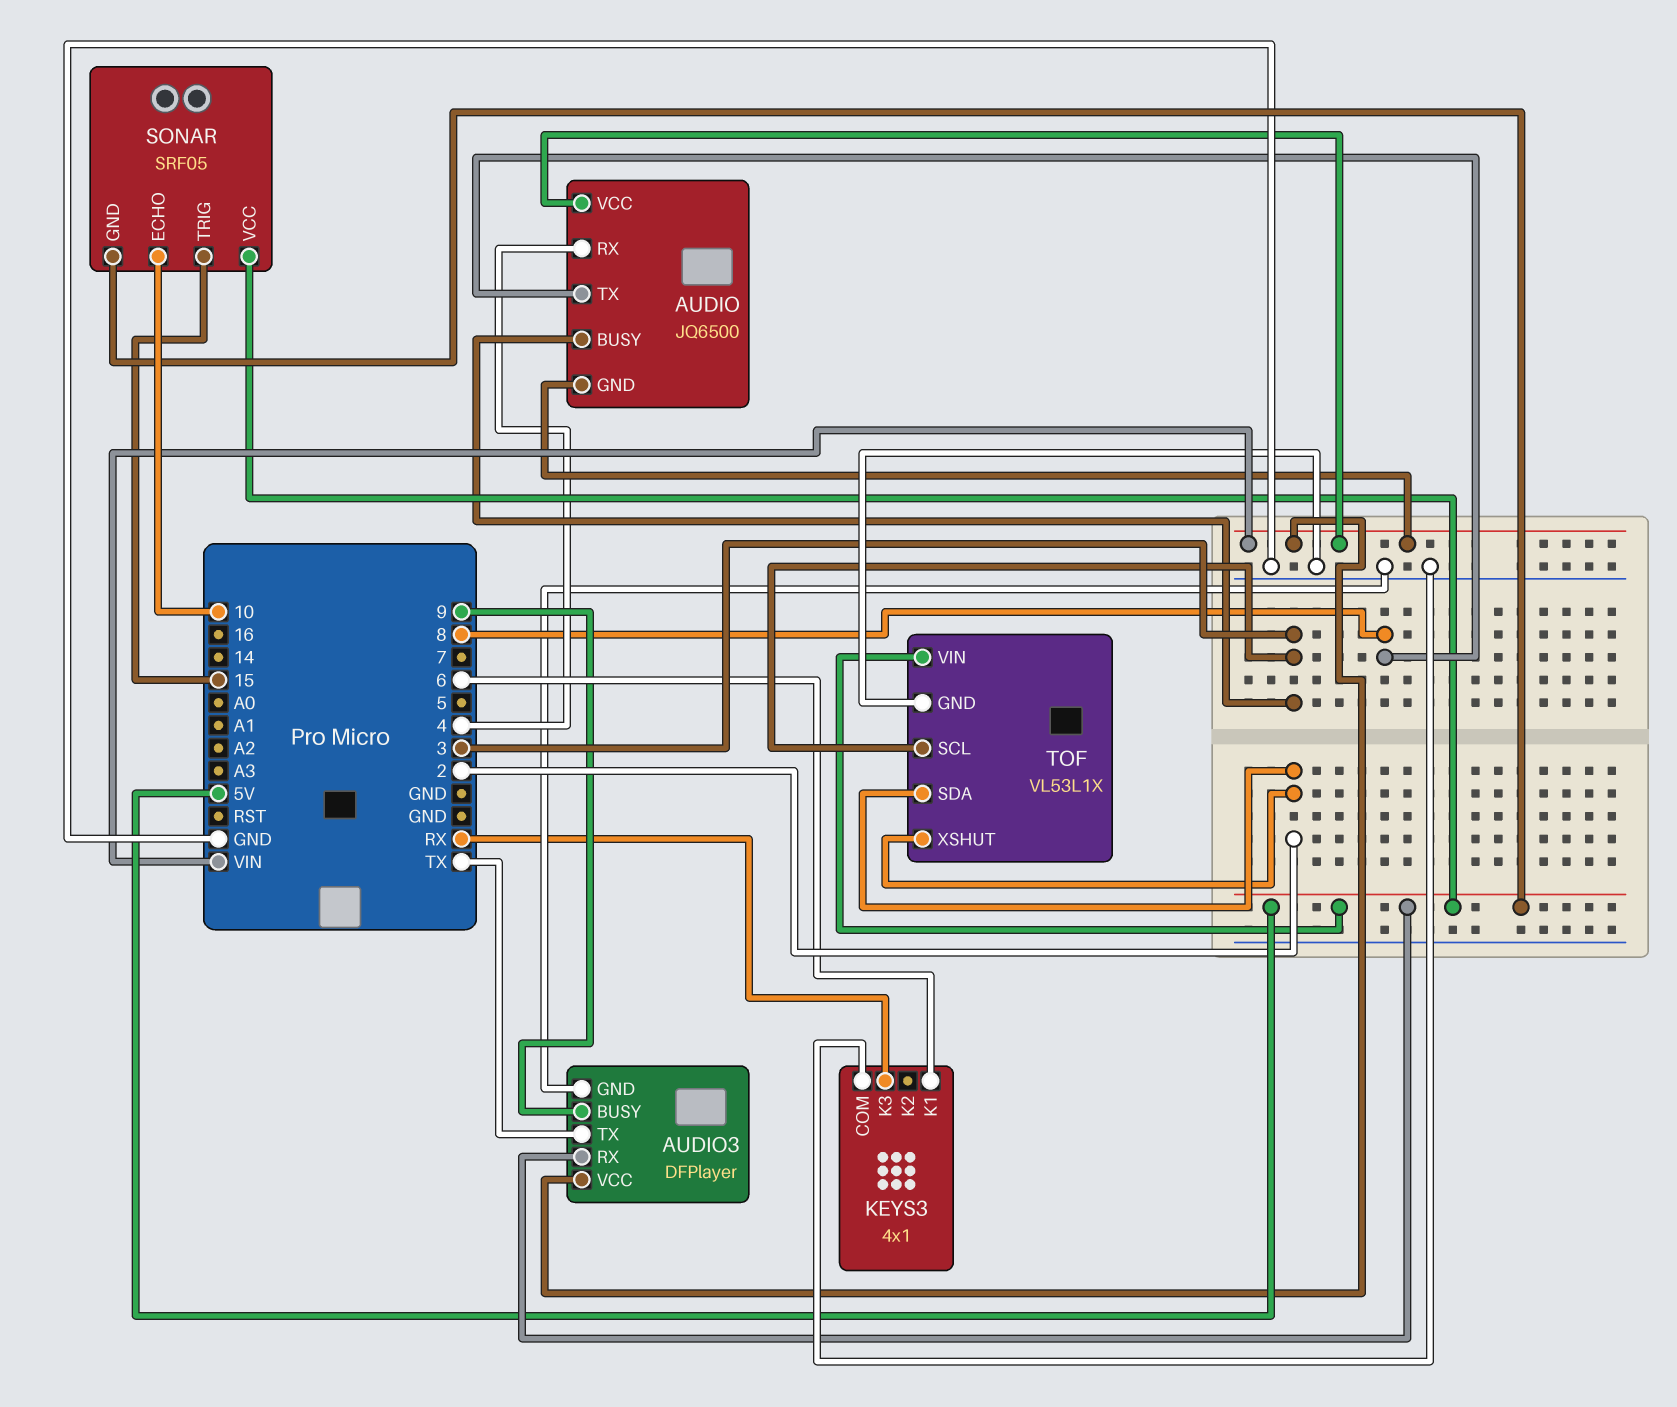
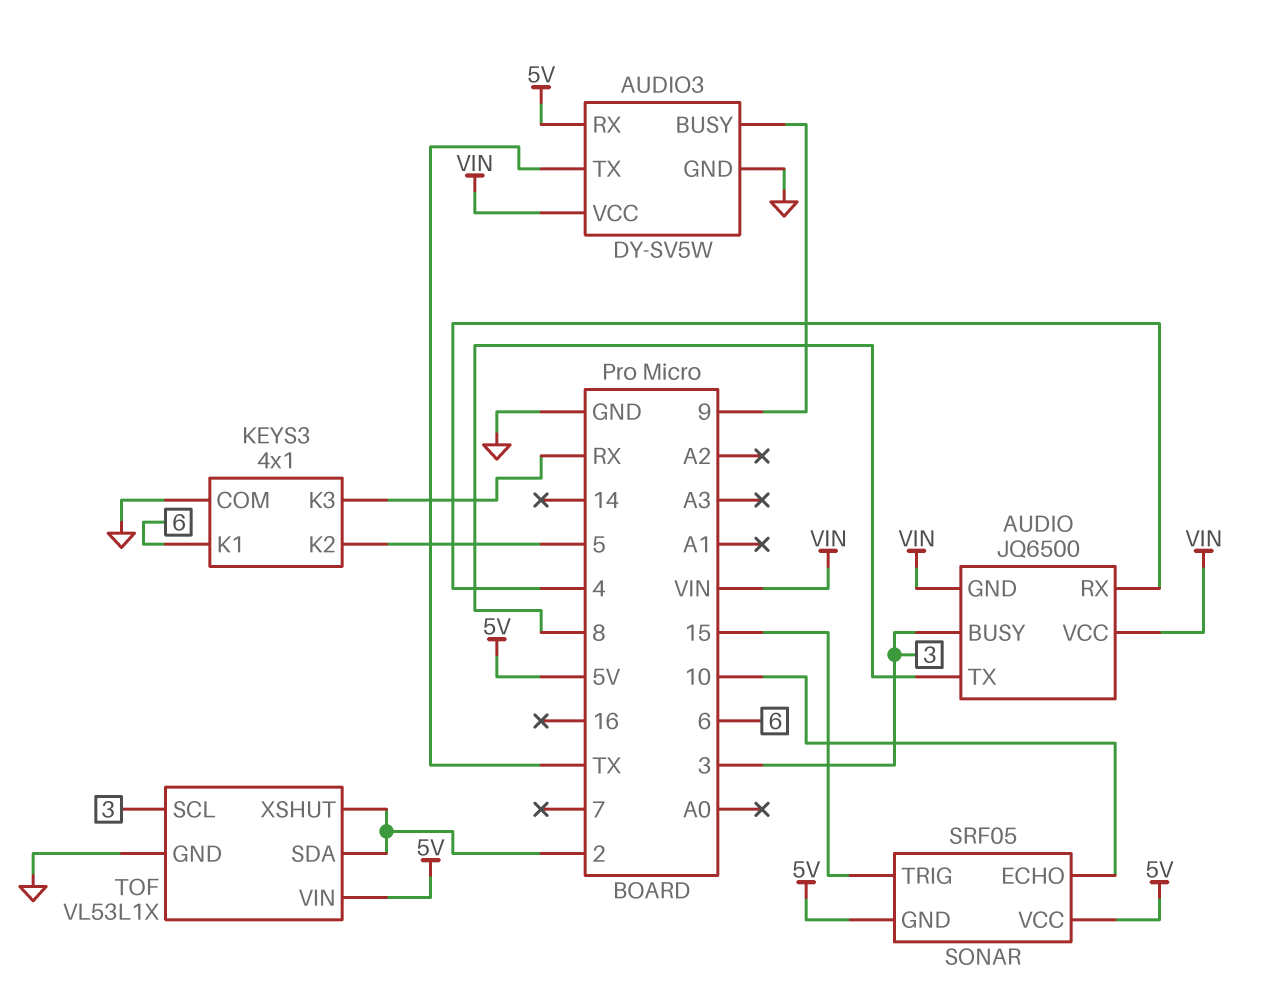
AUDIO3: DFPlayer -> DY-SV5W
KEYS3 pin K2: none -> 5

